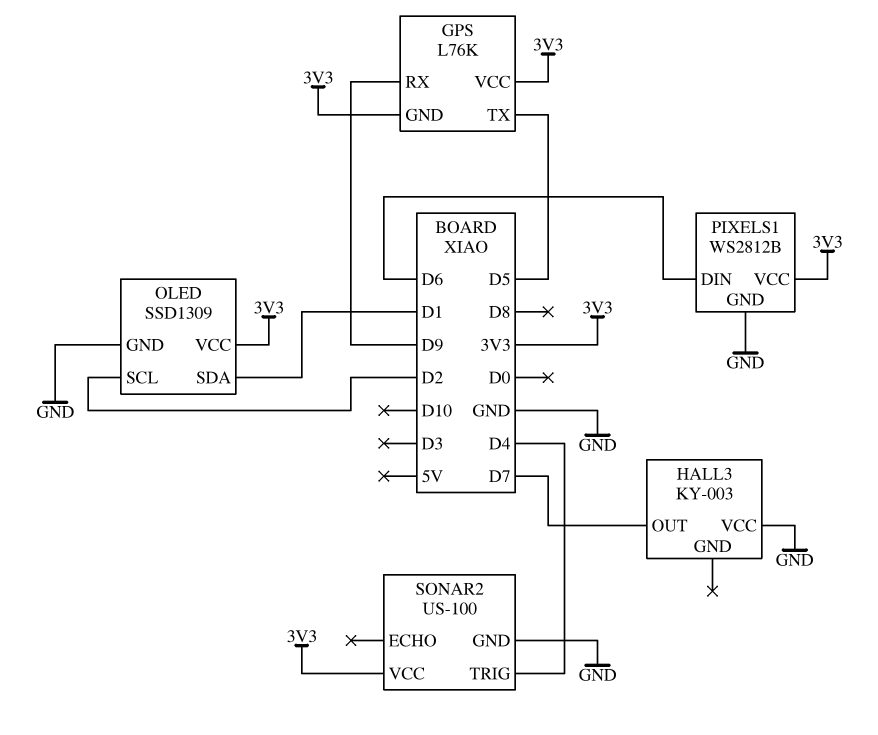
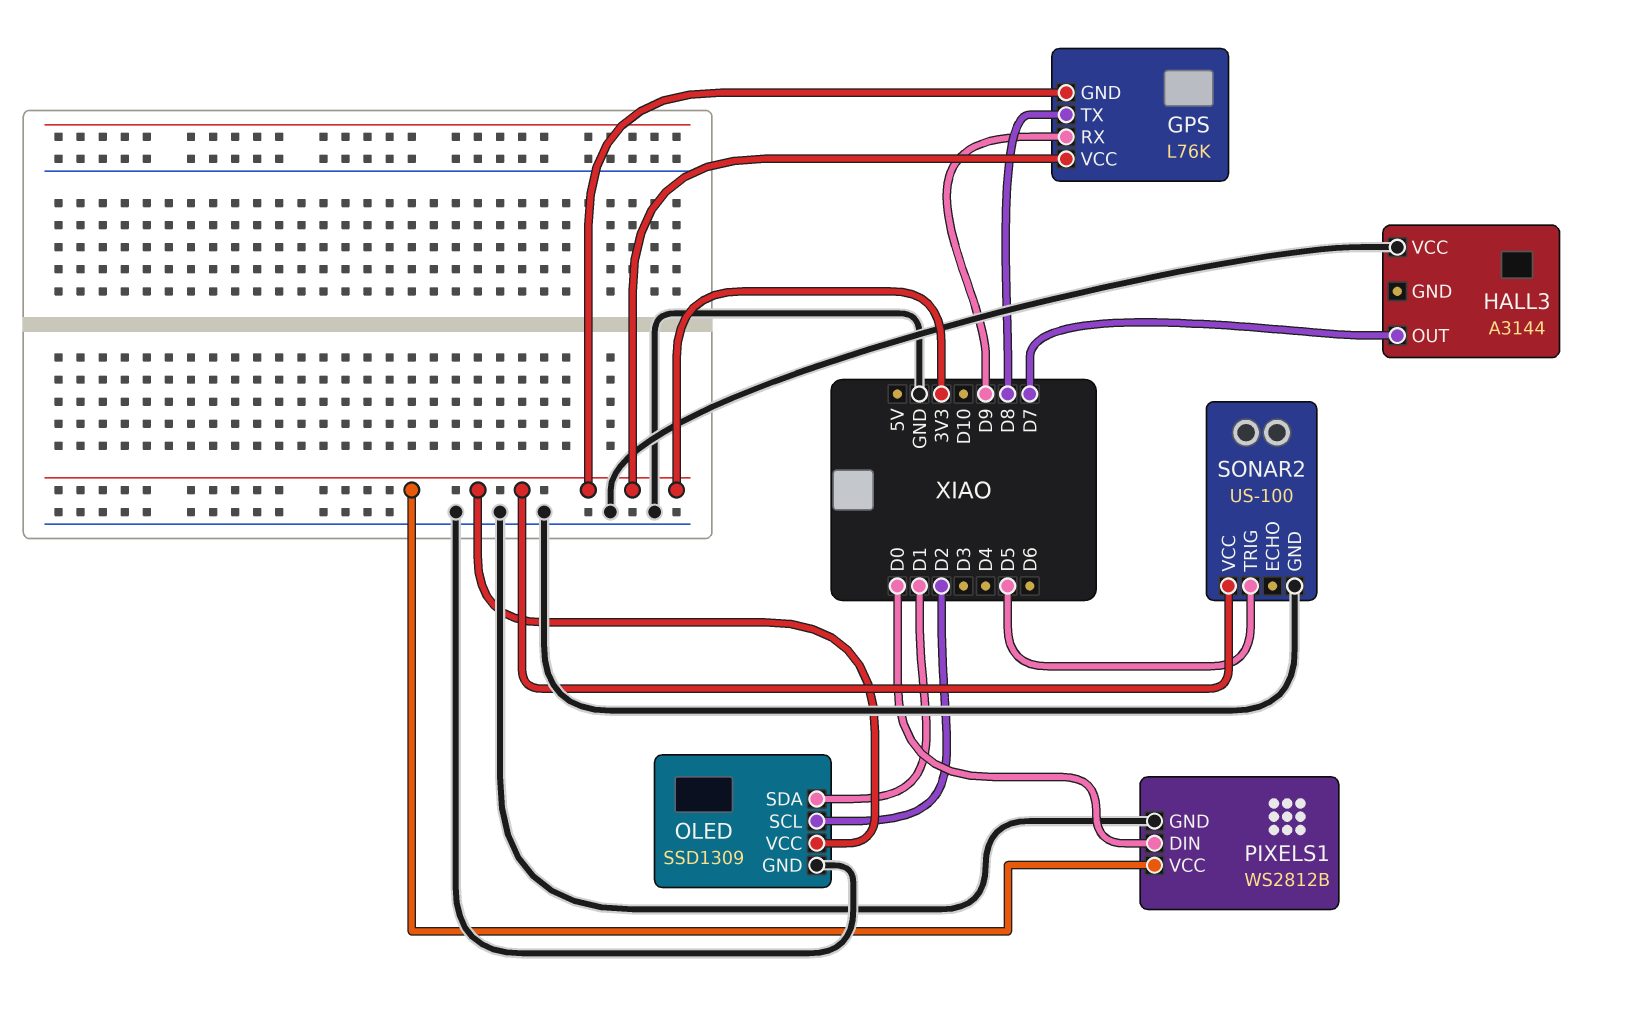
GPS pin TX: D5 -> D8
HALL3: KY-003 -> A3144
PIXELS1 pin DIN: D6 -> D0
SONAR2 pin TRIG: D4 -> D5

